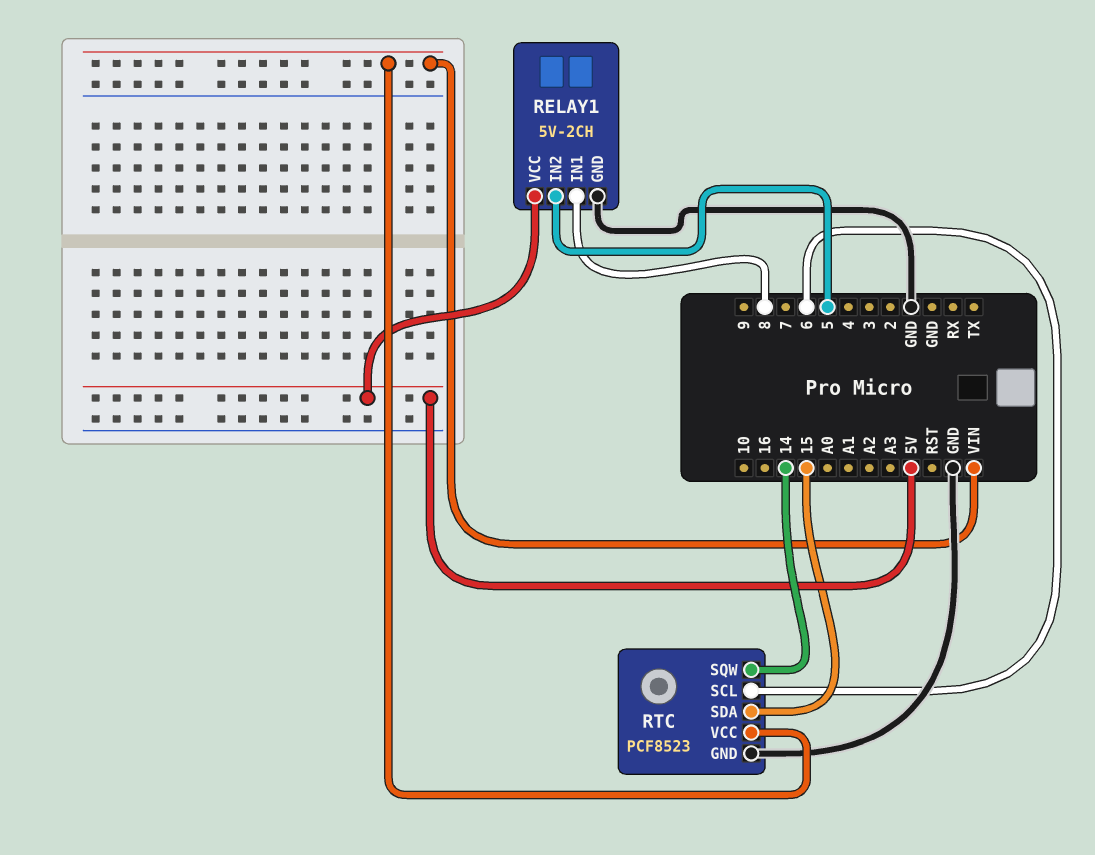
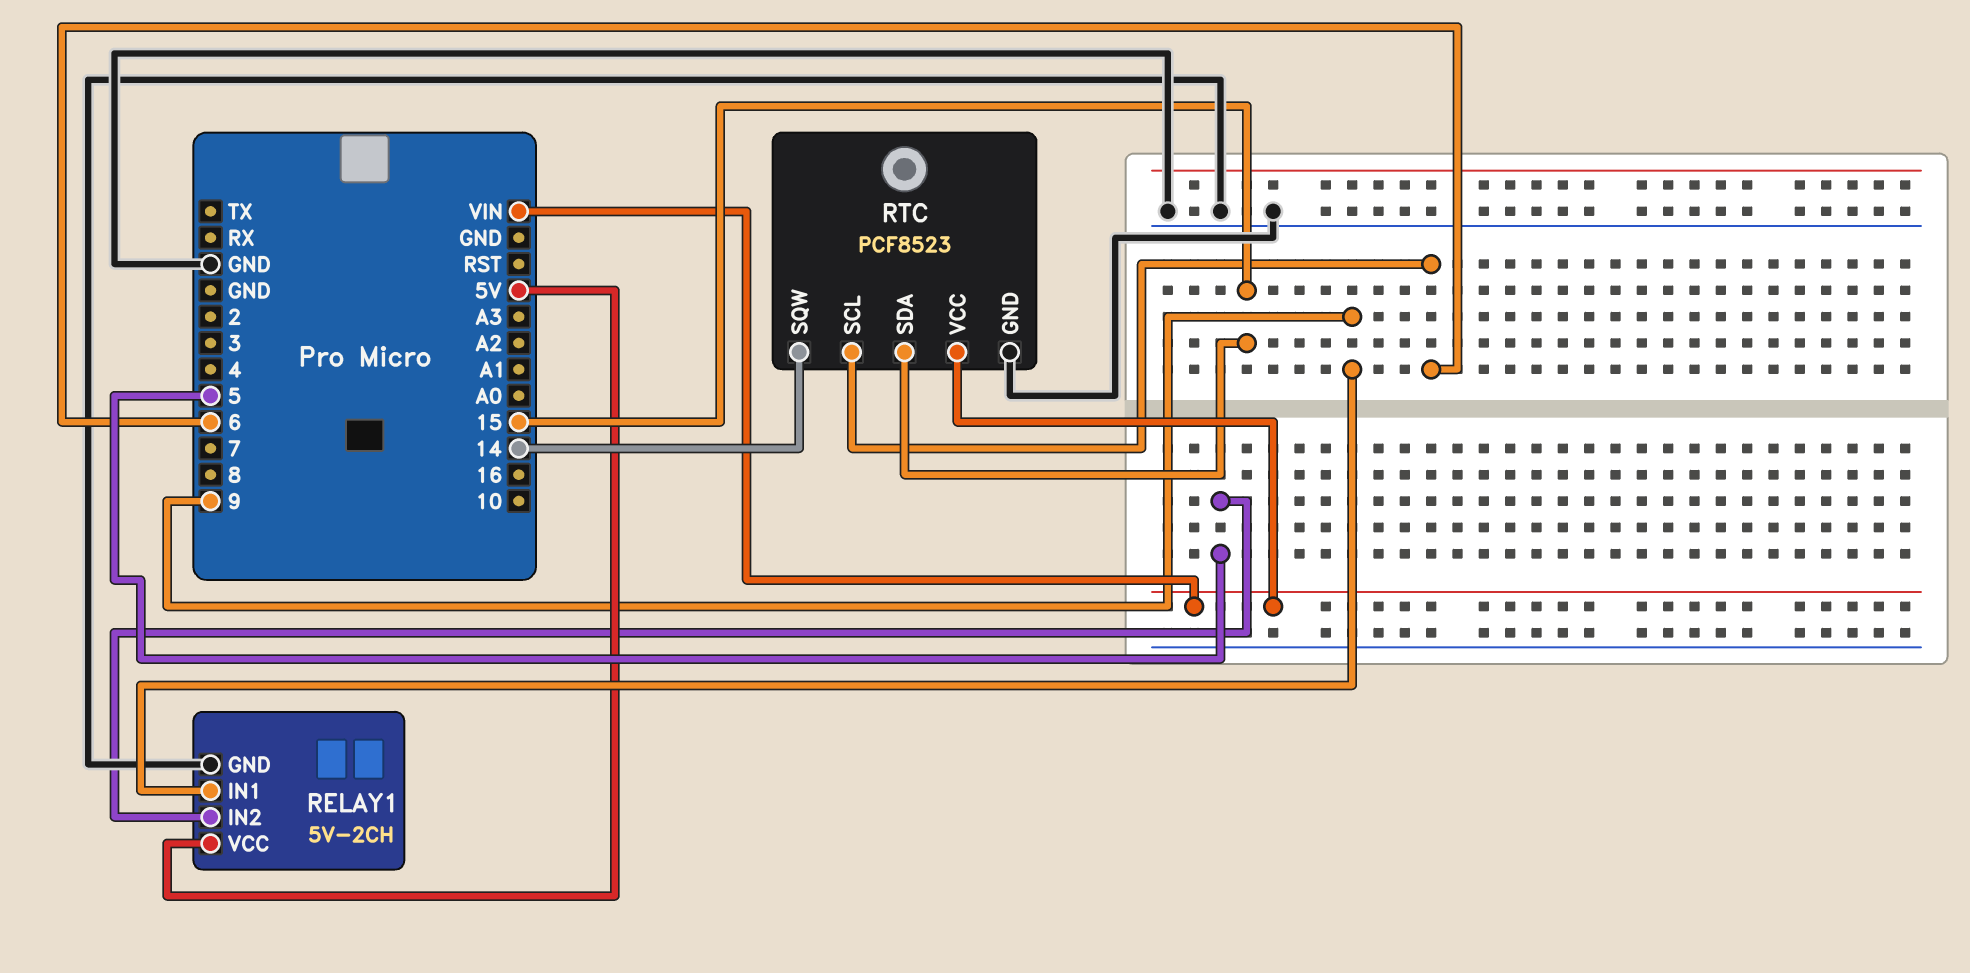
RELAY1 pin IN1: 8 -> 9

